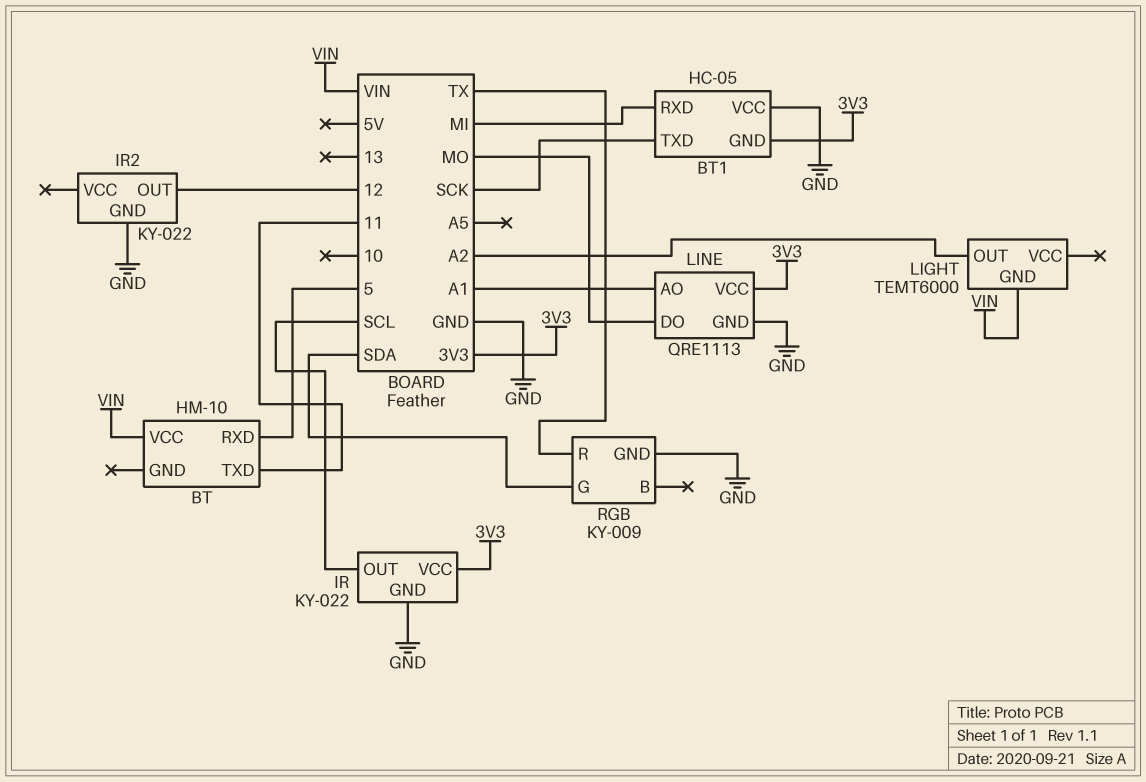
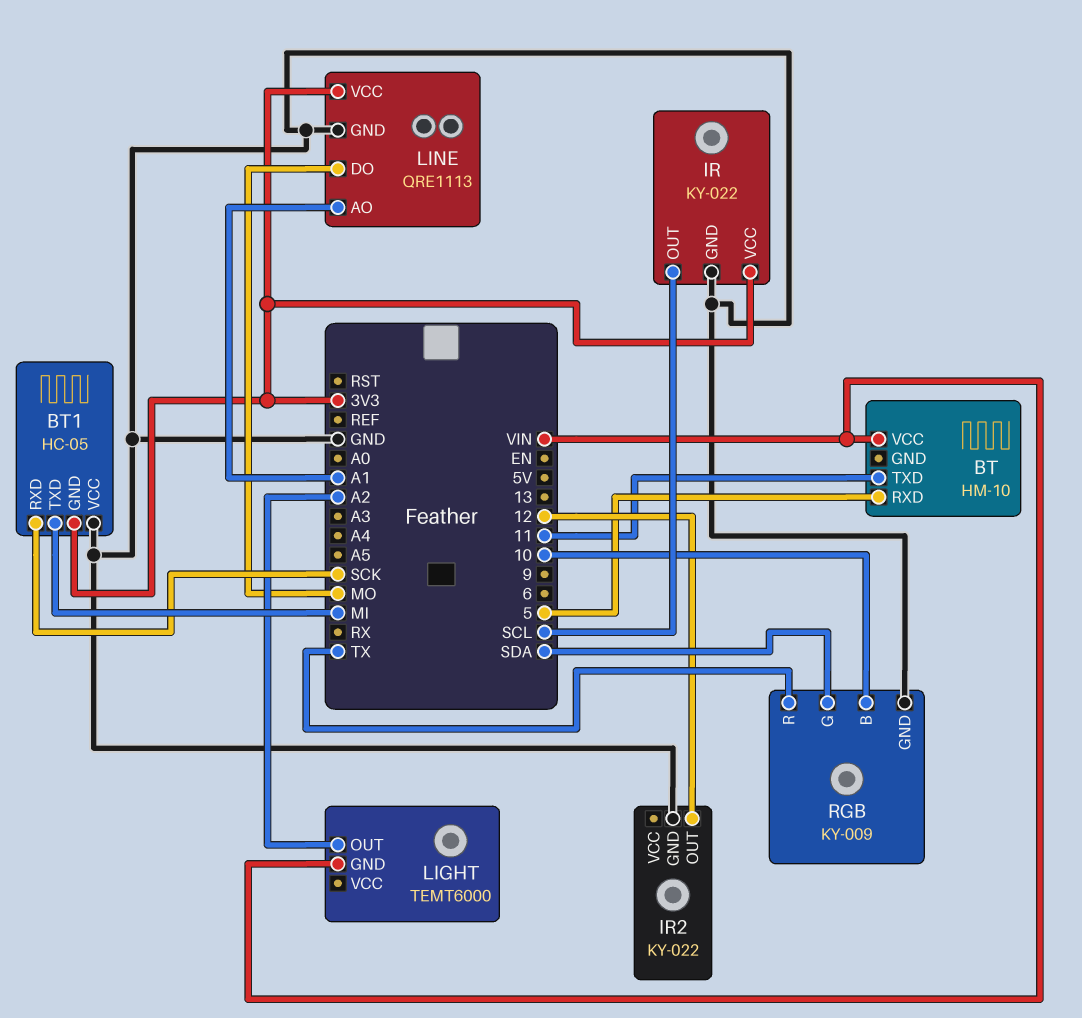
BT1 pin RXD: MI -> SCK
BT1 pin TXD: SCK -> MI
RGB pin B: none -> 10

